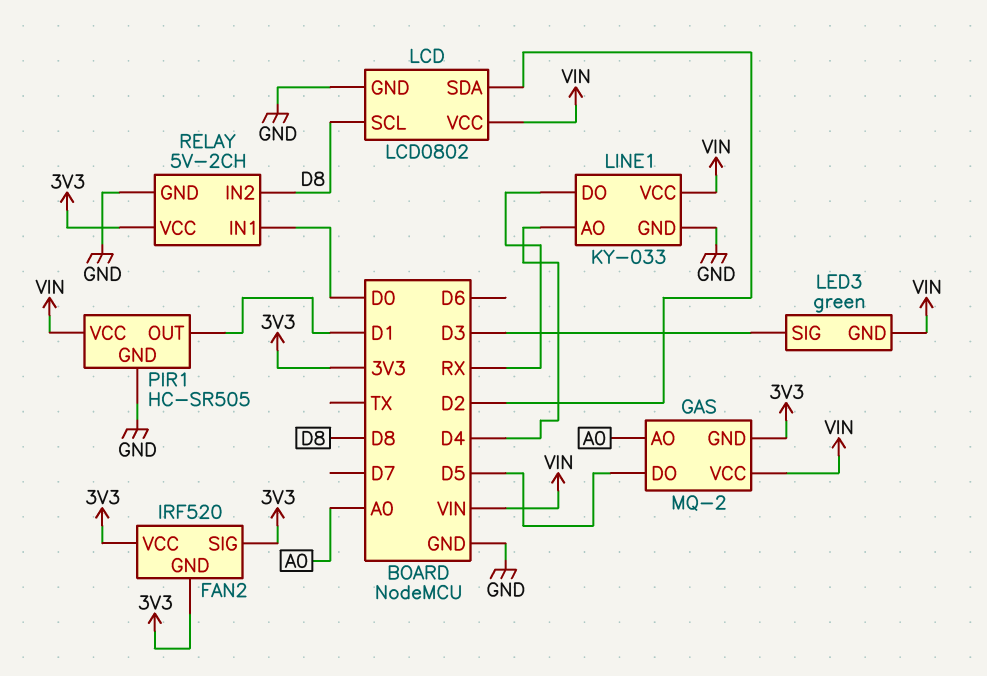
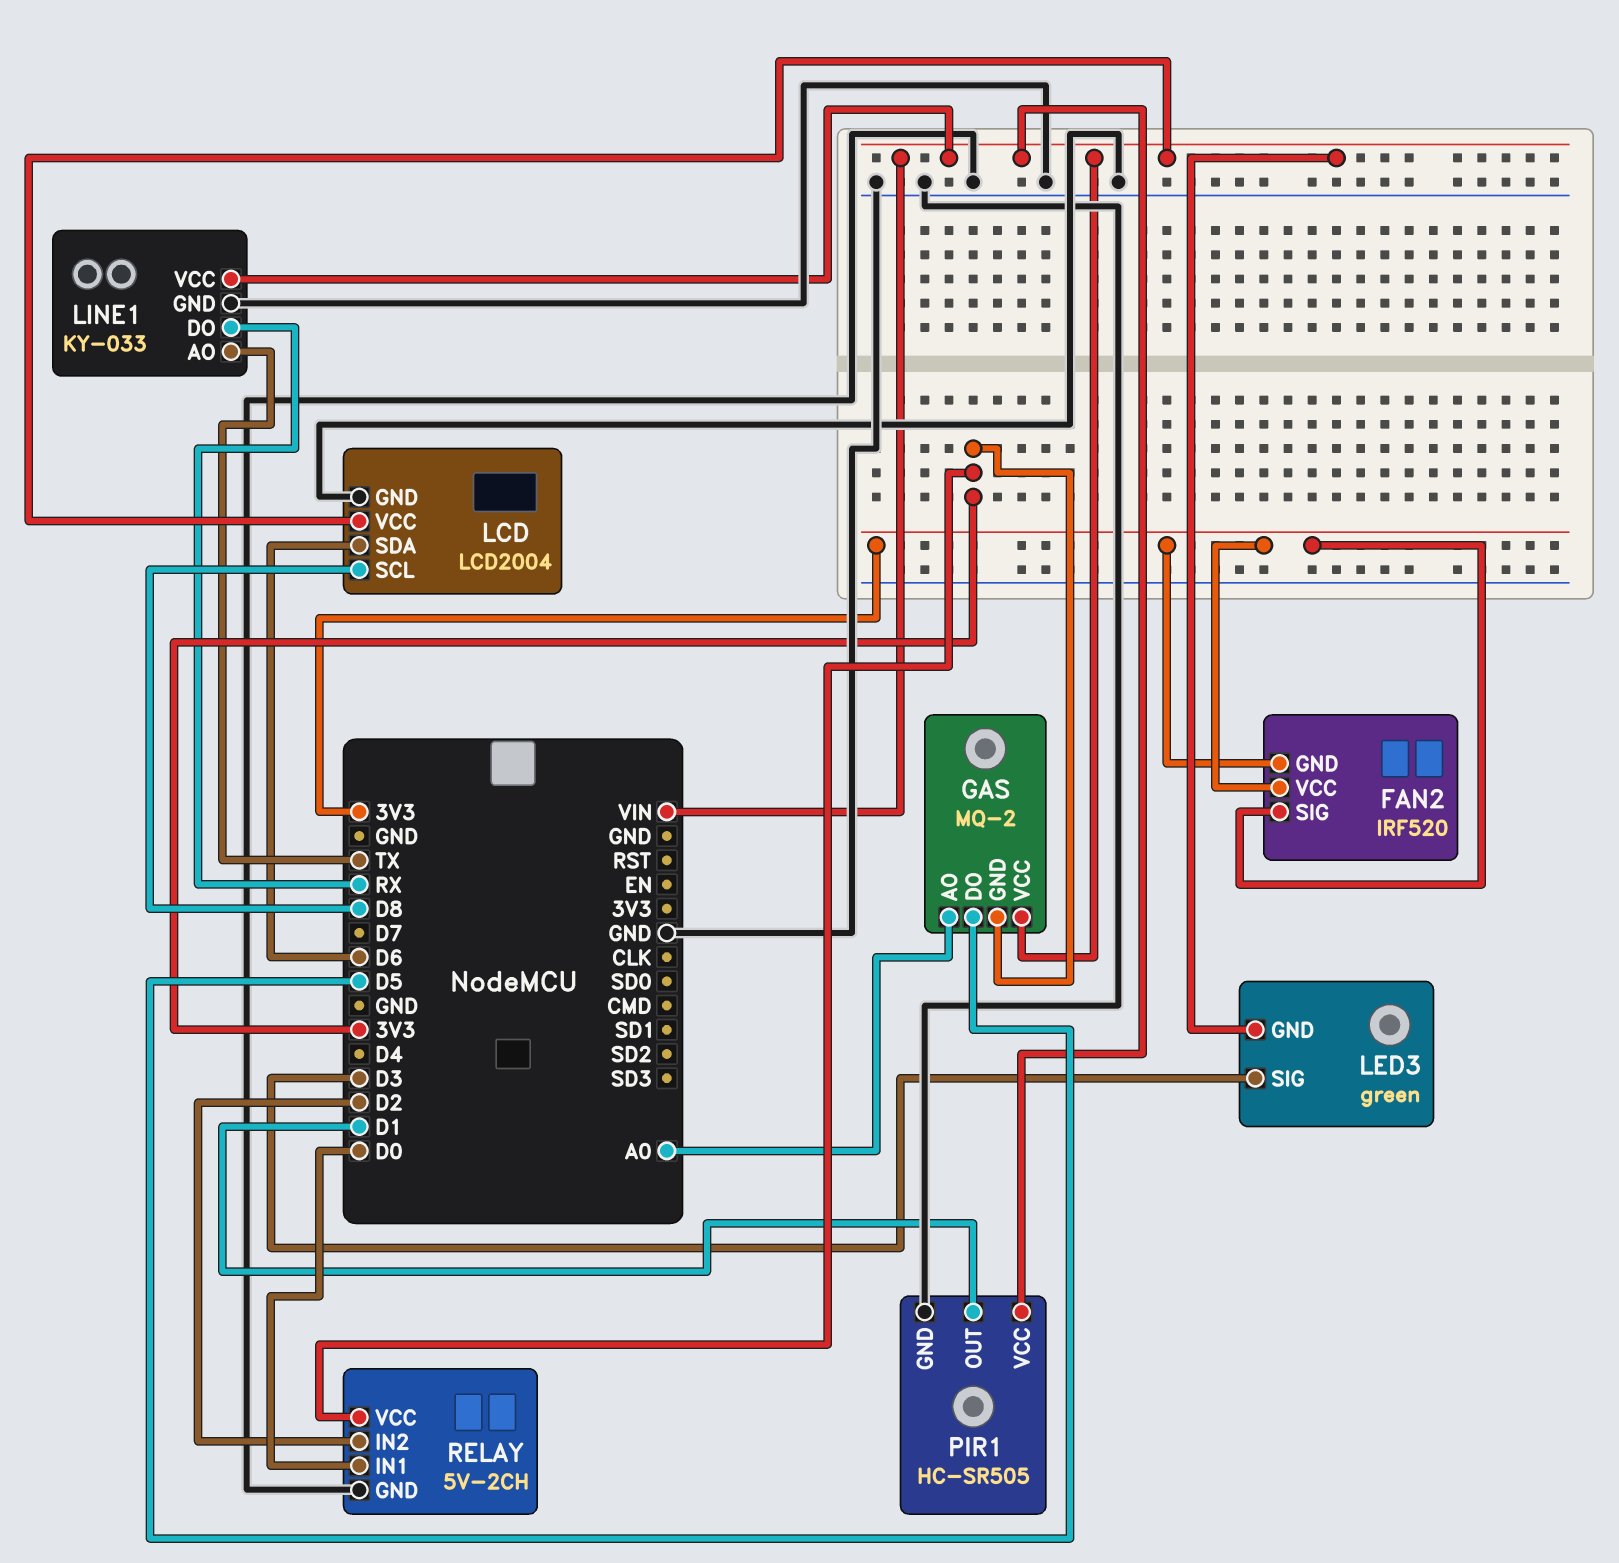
LCD: LCD0802 -> LCD2004
LCD pin SDA: D2 -> D6
LINE1 pin AO: D4 -> TX
RELAY pin IN2: D8 -> D2

